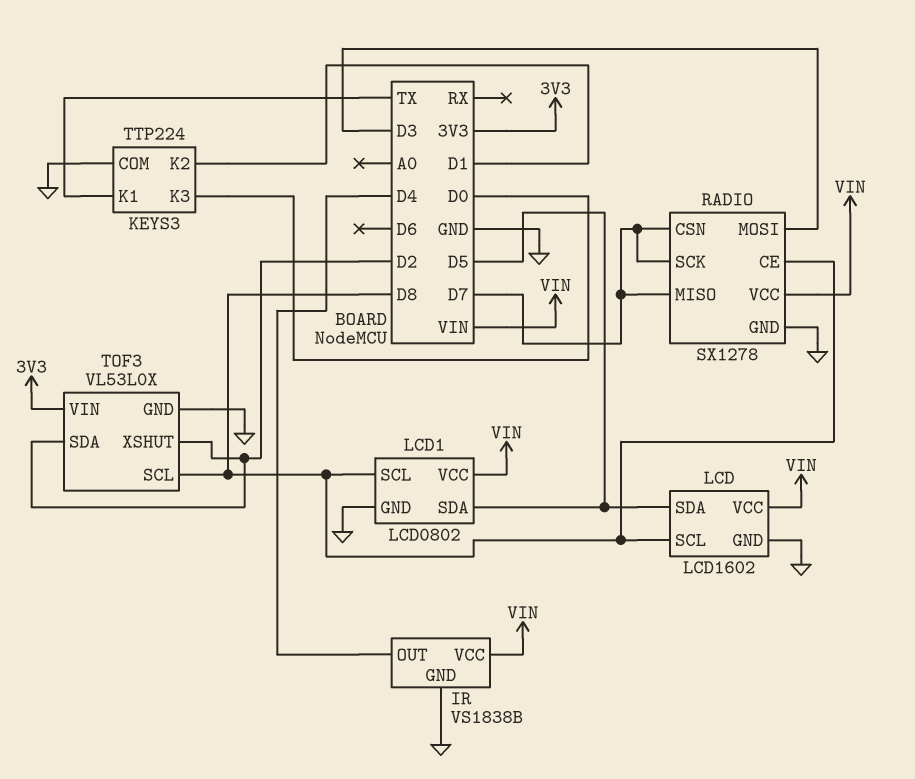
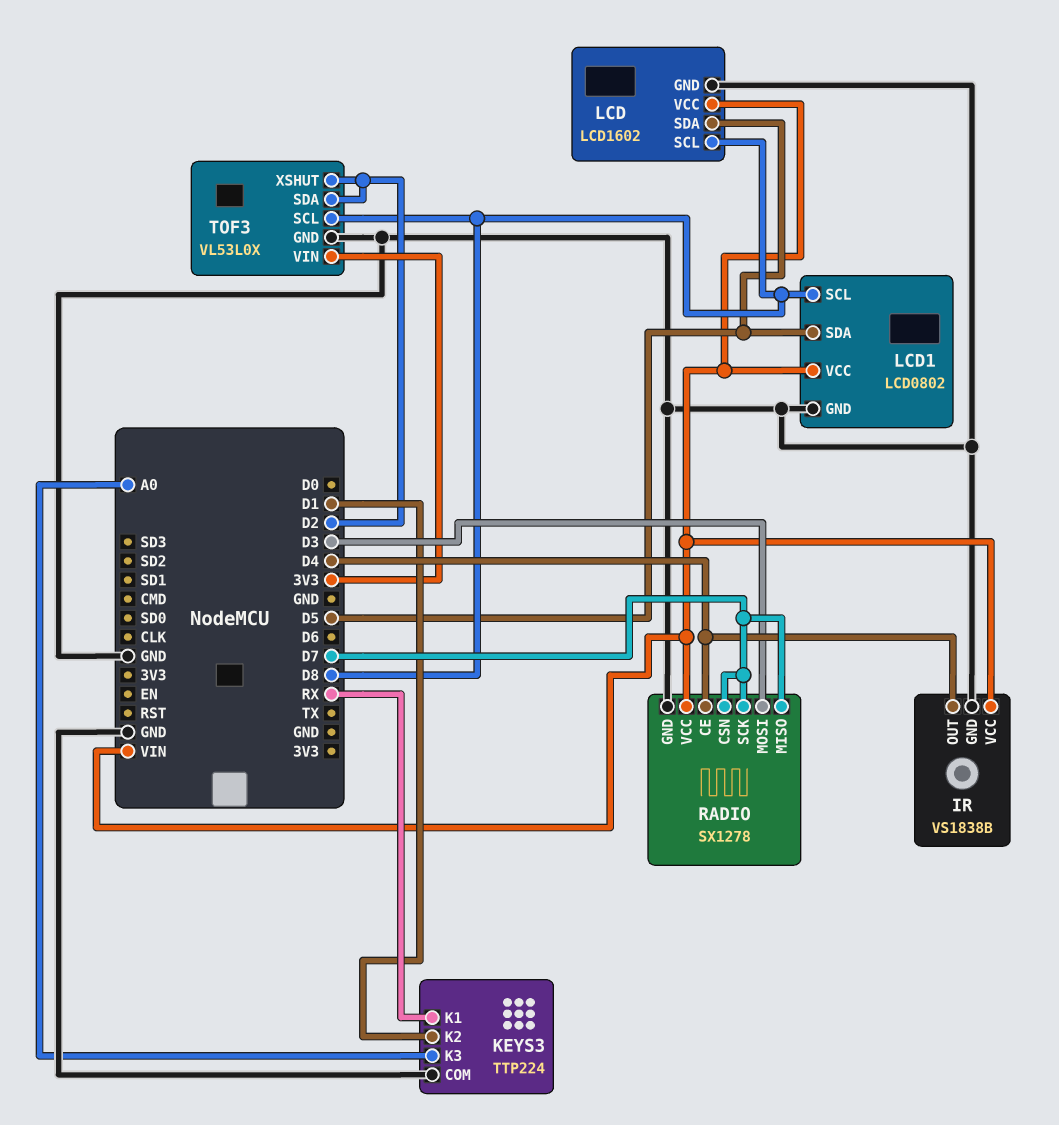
KEYS3 pin K1: TX -> RX
KEYS3 pin K3: D0 -> A0
RADIO pin CE: D8 -> D4

